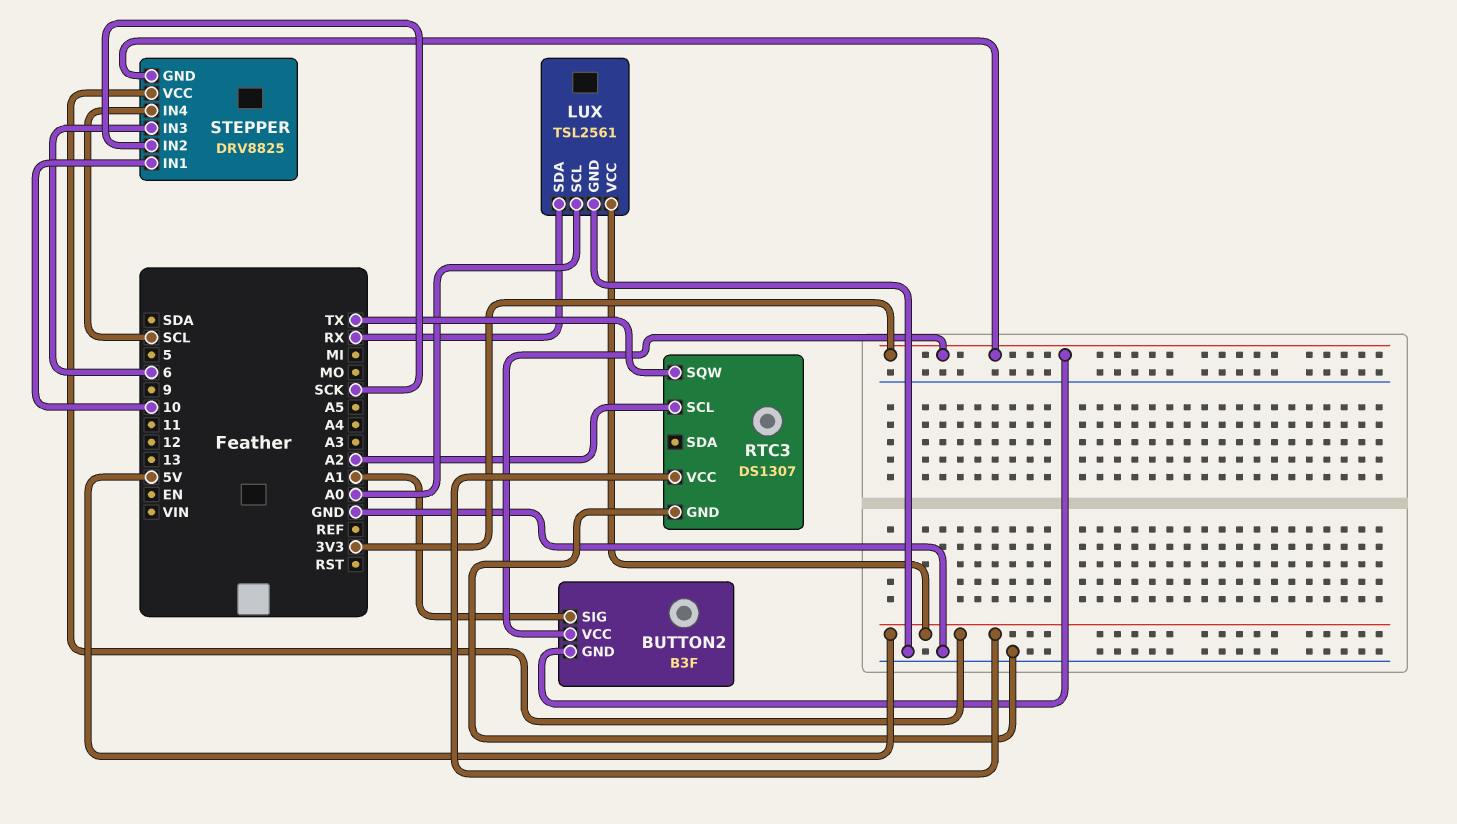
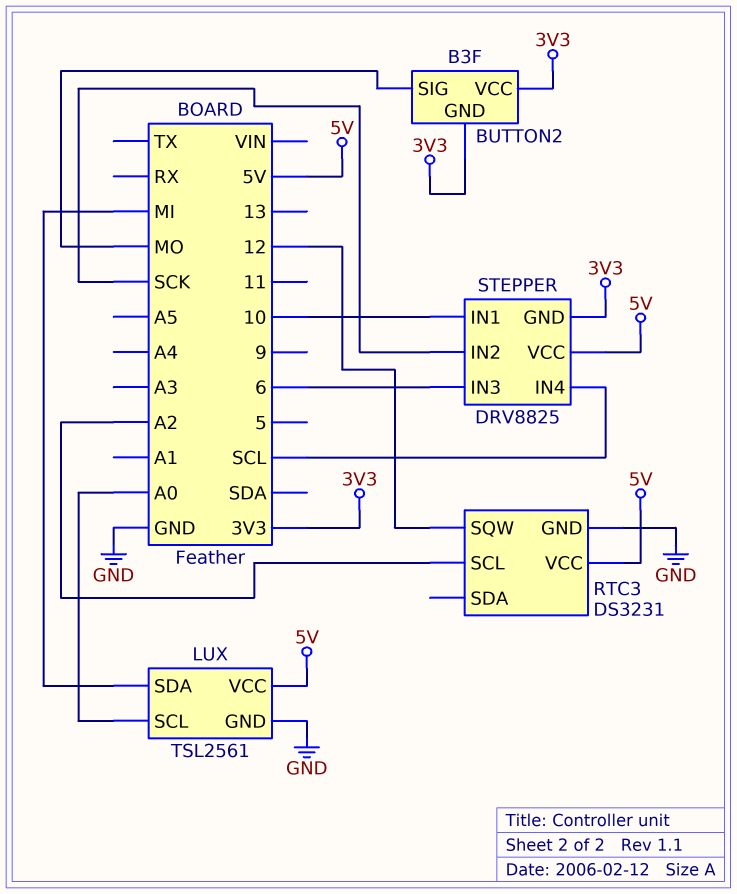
BUTTON2 pin SIG: A1 -> MO
LUX pin SDA: RX -> MI
RTC3: DS1307 -> DS3231
RTC3 pin SQW: TX -> 12

